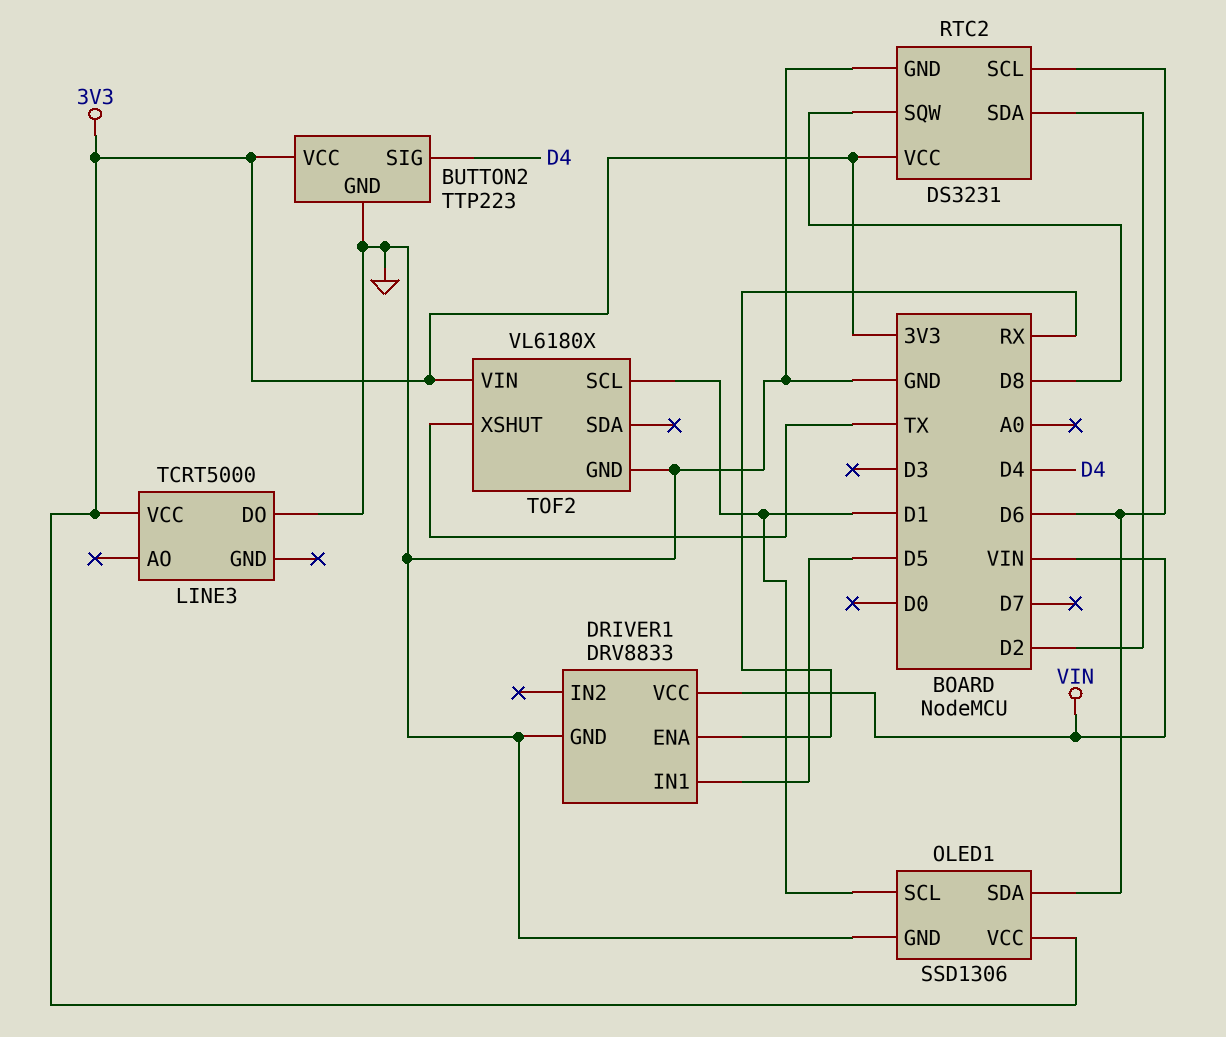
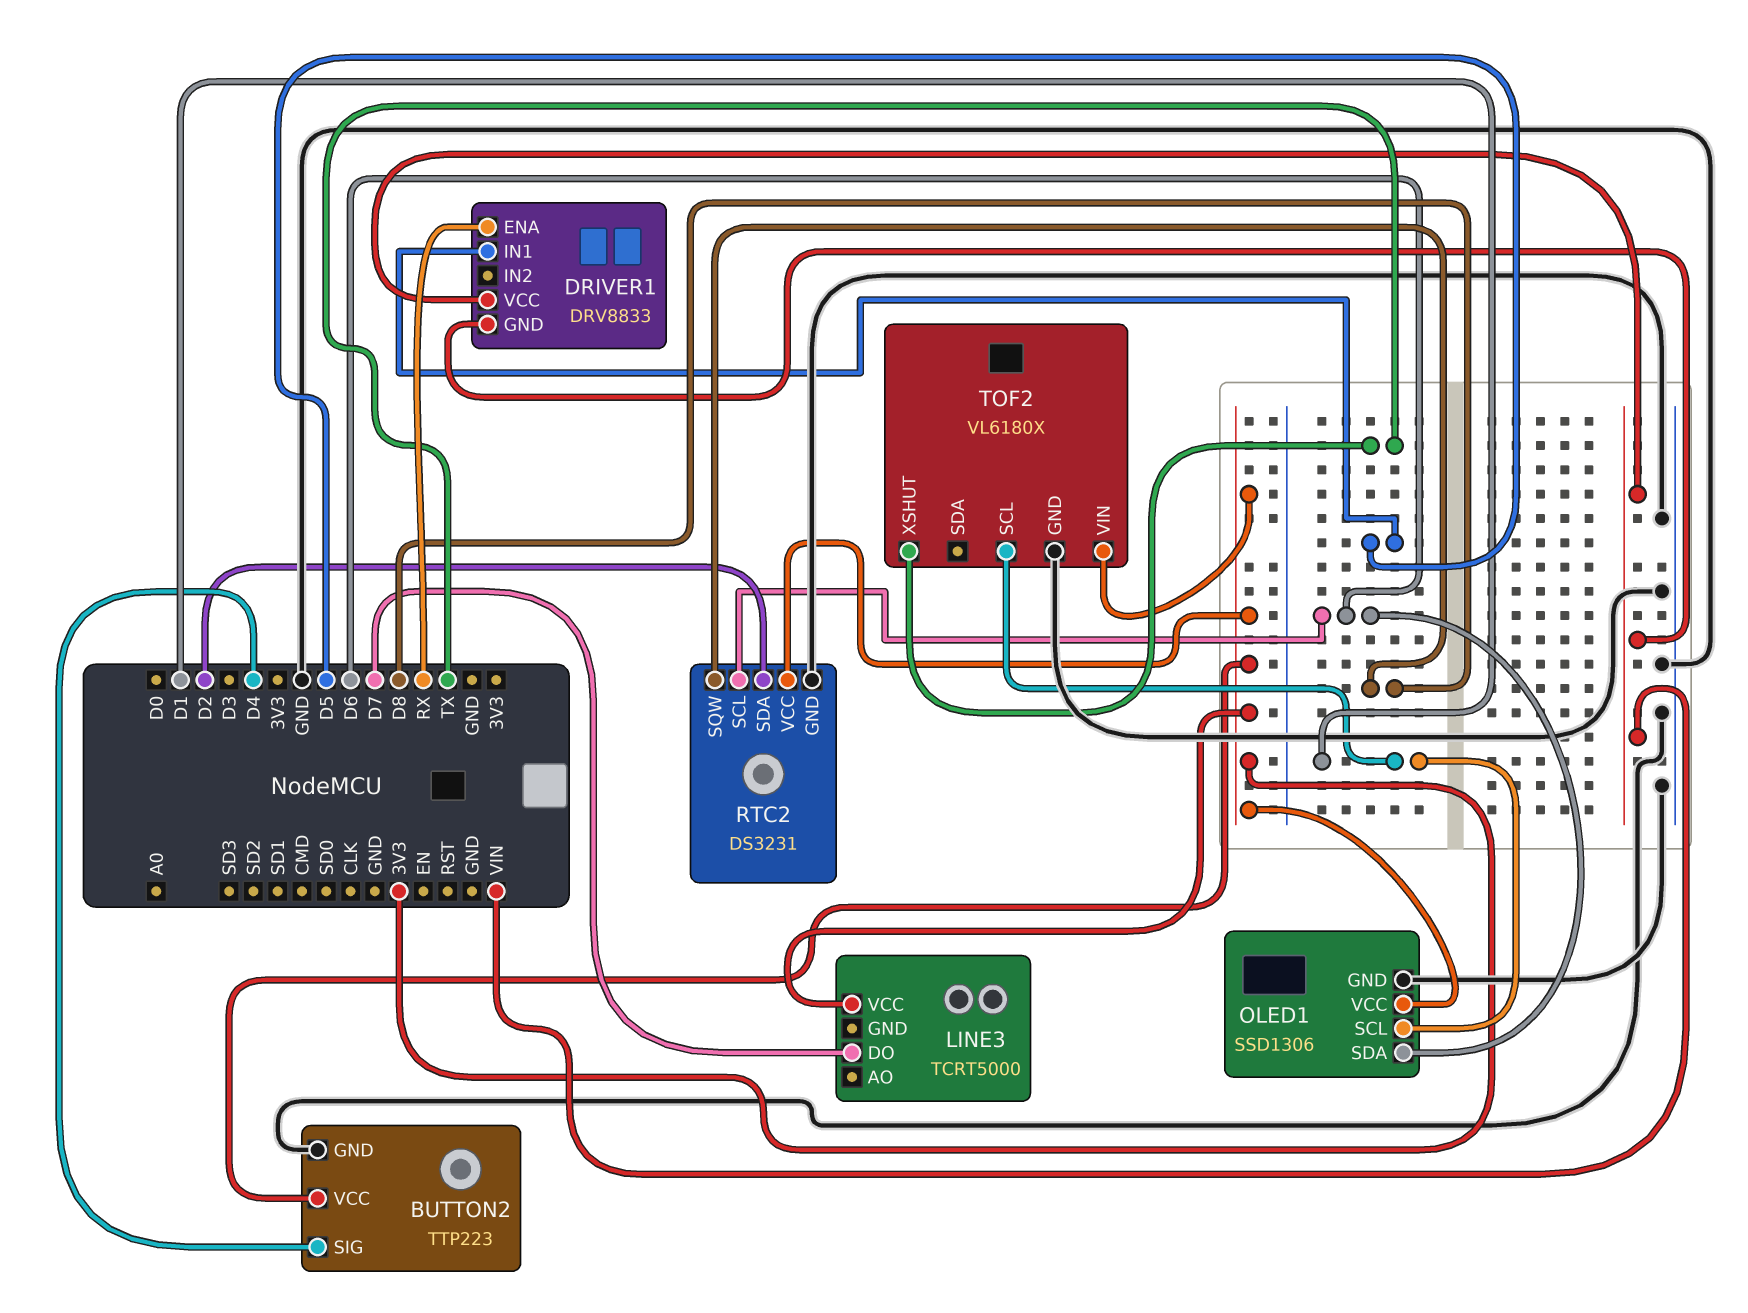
DRIVER1 pin GND: GND -> VIN
LINE3 pin DO: GND -> D7

